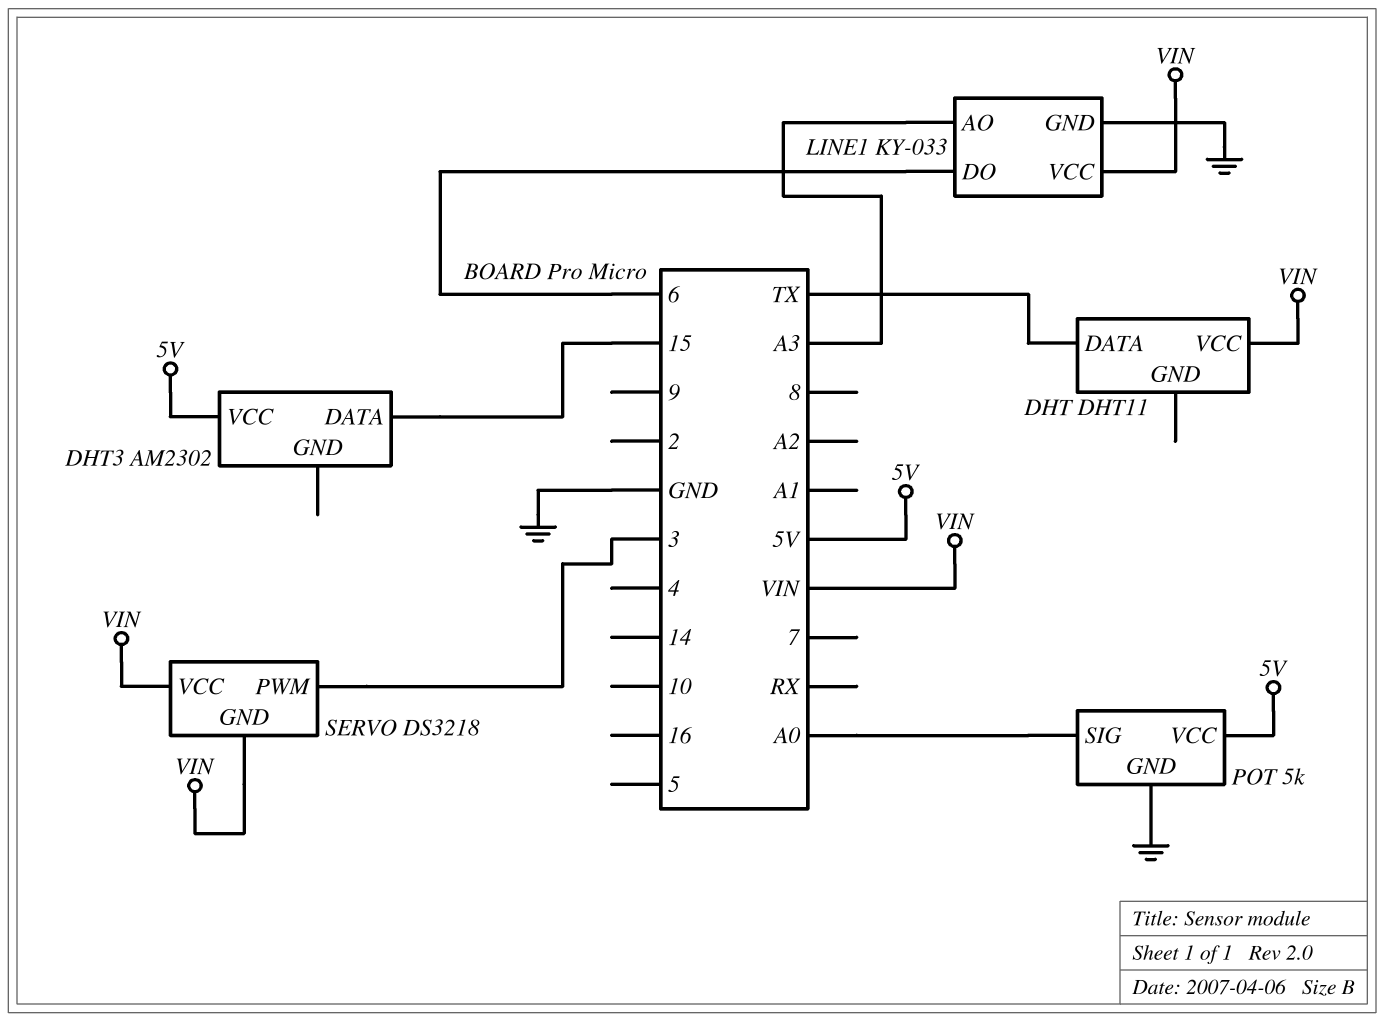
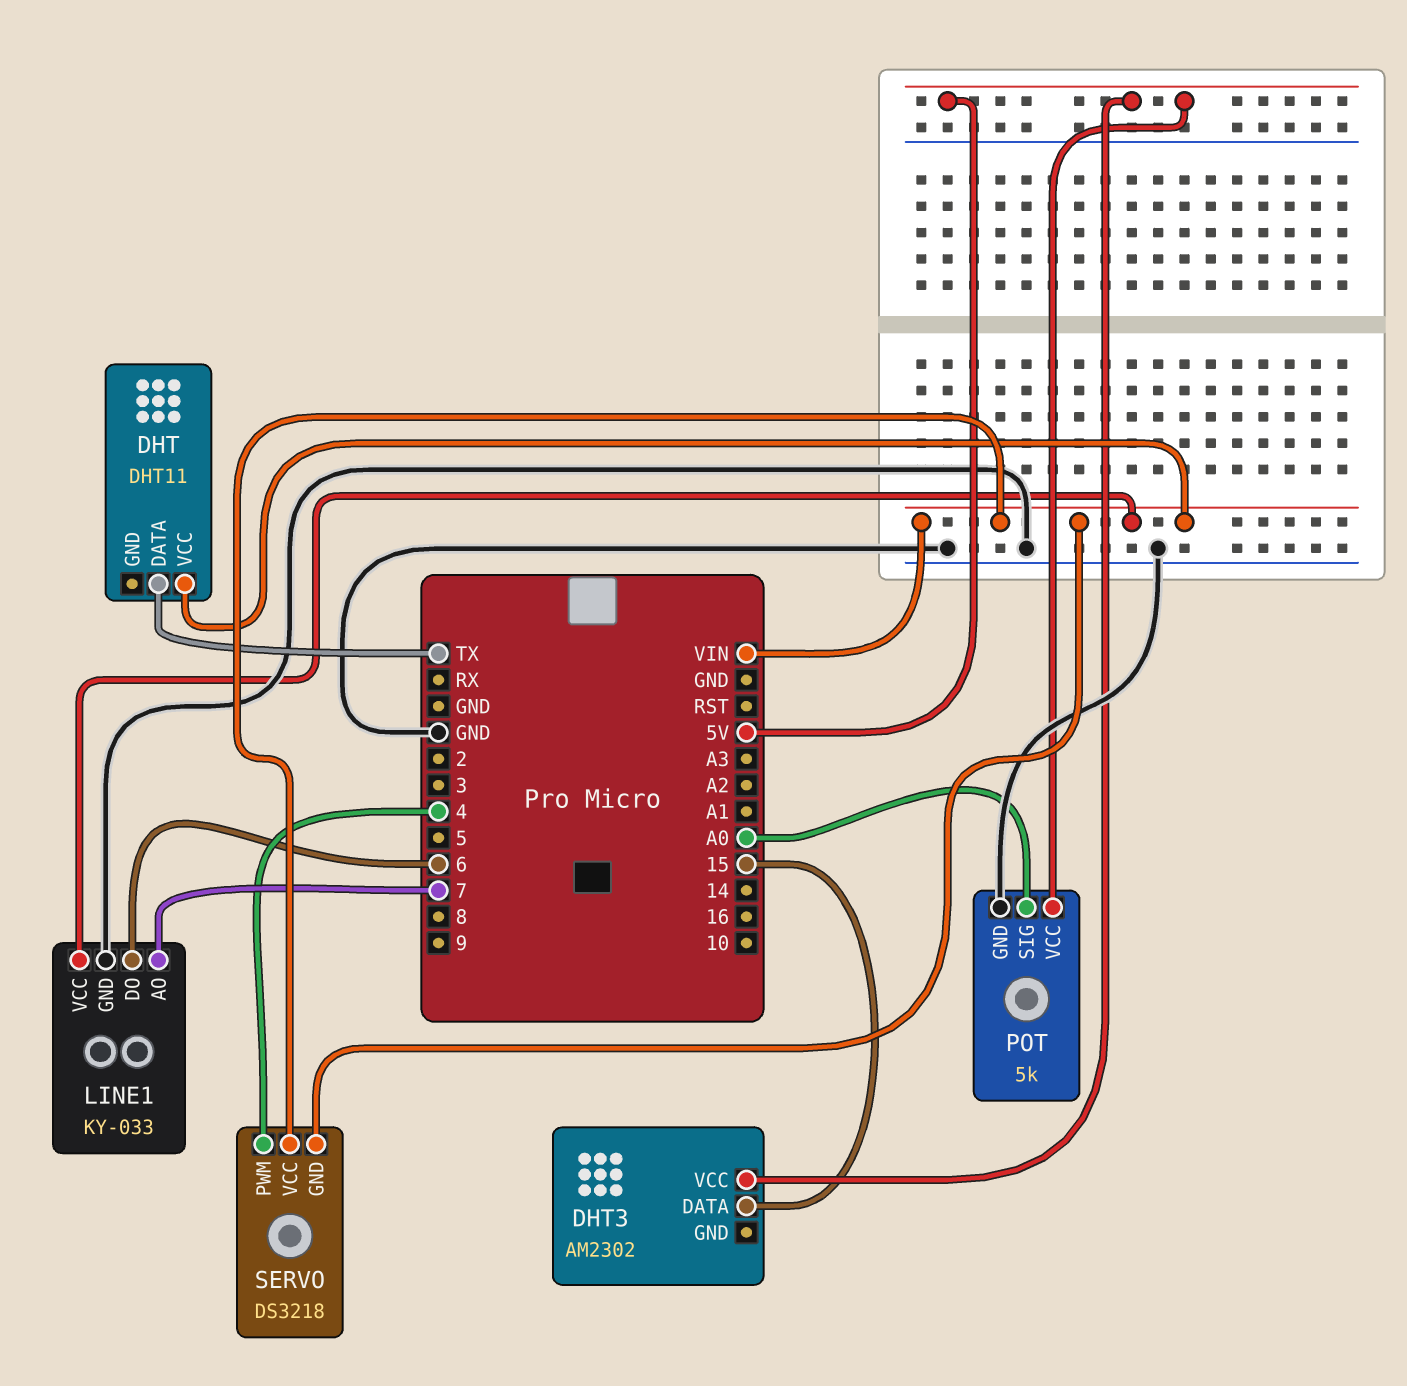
LINE1 pin AO: A3 -> 7
SERVO pin PWM: 3 -> 4

